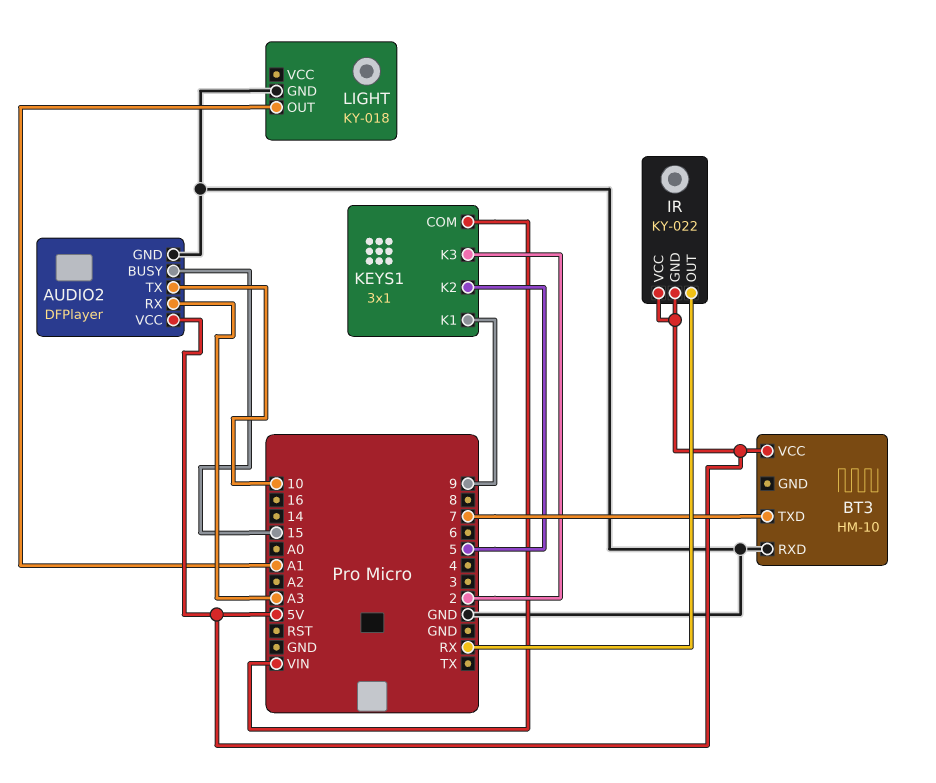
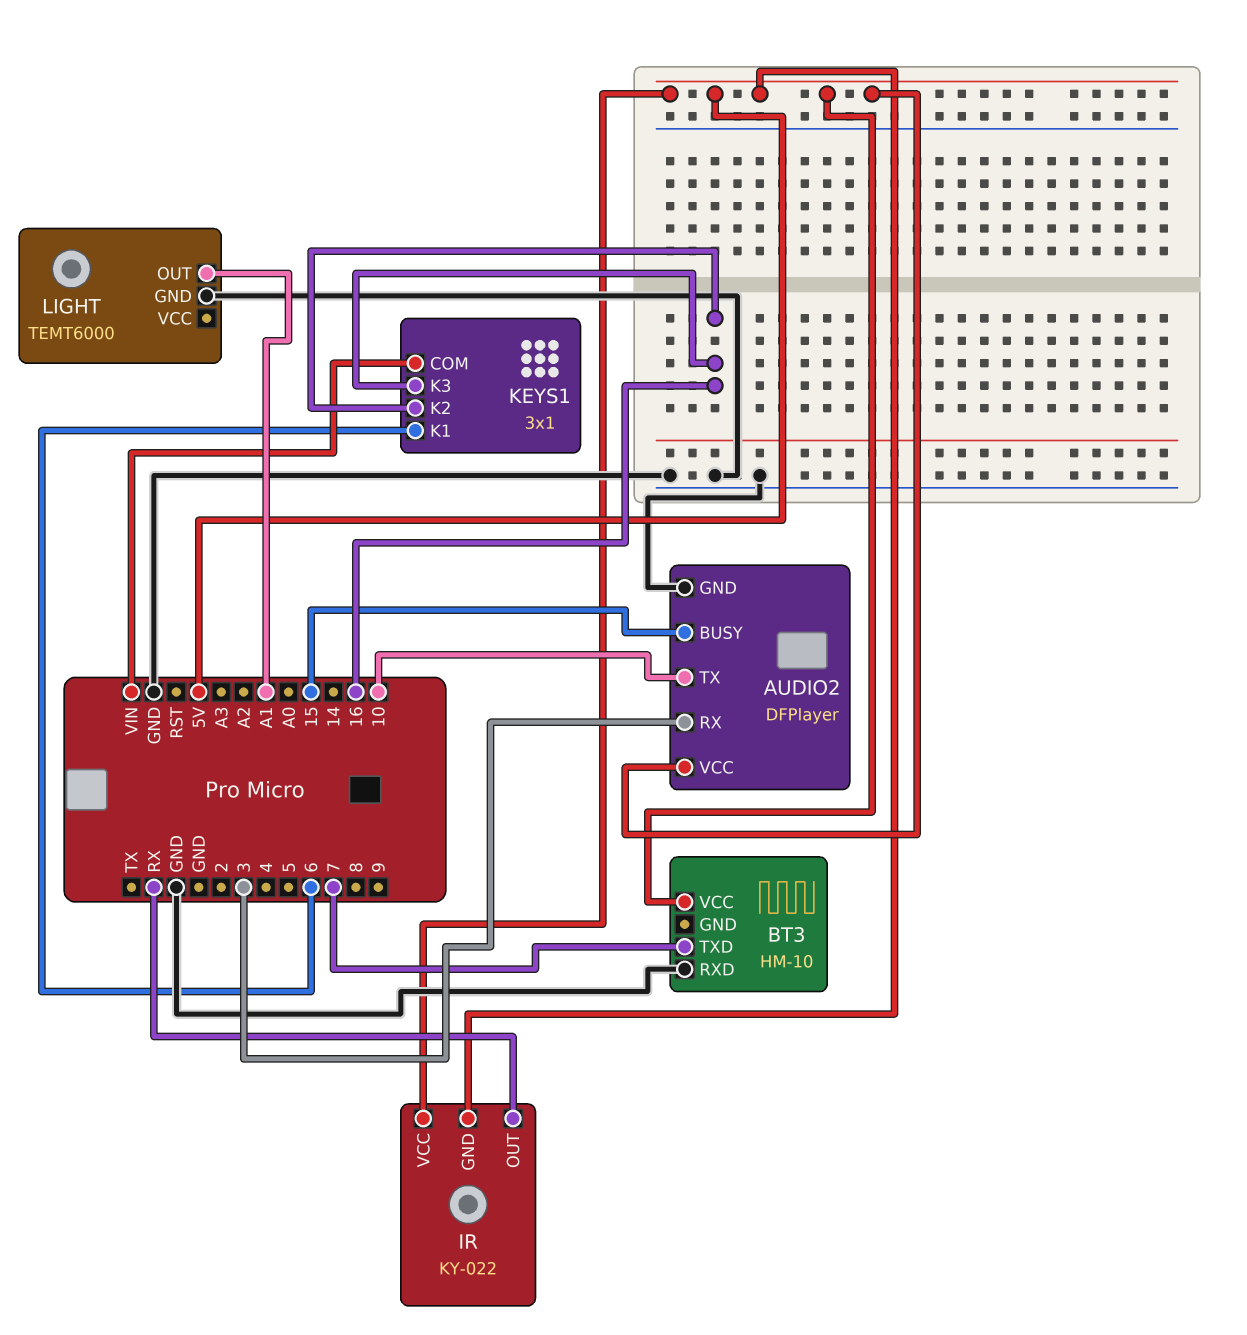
AUDIO2 pin RX: A3 -> 3
KEYS1 pin K1: 9 -> 6
KEYS1 pin K2: 5 -> 16
KEYS1 pin K3: 2 -> 16
LIGHT: KY-018 -> TEMT6000

